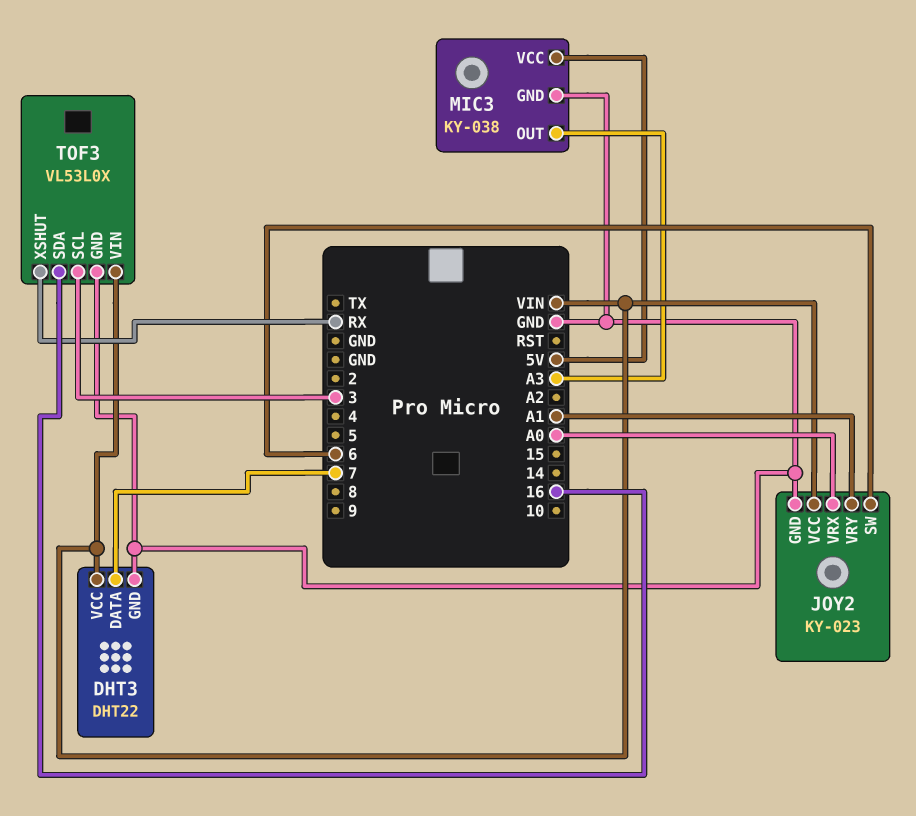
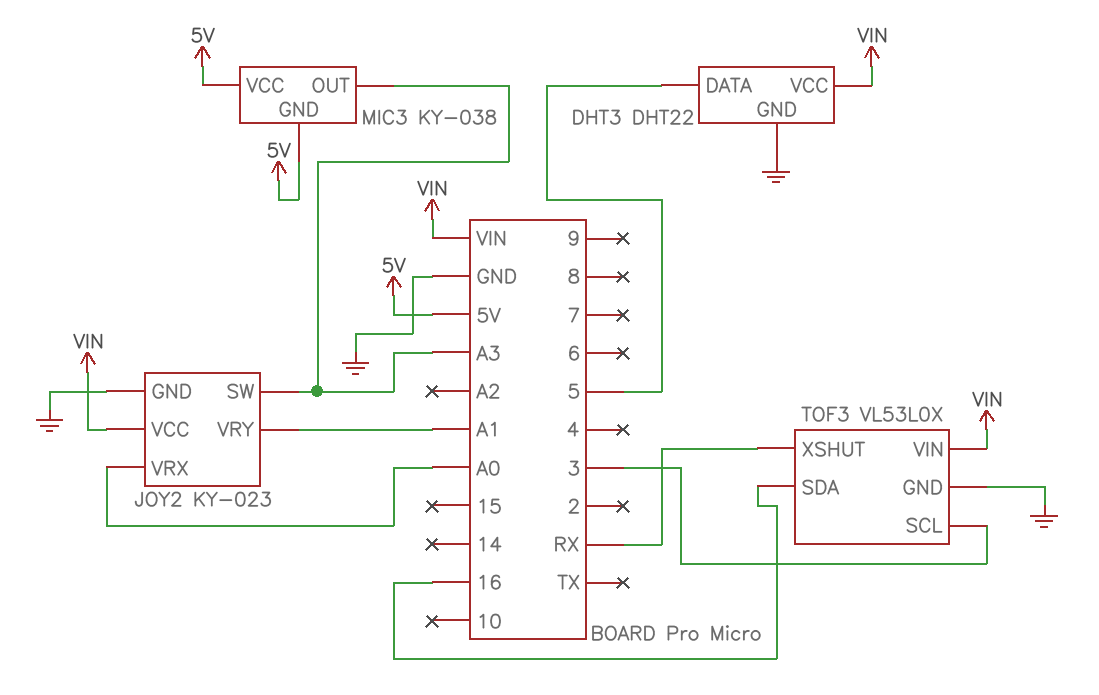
DHT3 pin DATA: 7 -> 5
JOY2 pin SW: 6 -> A3
MIC3 pin GND: GND -> 5V

